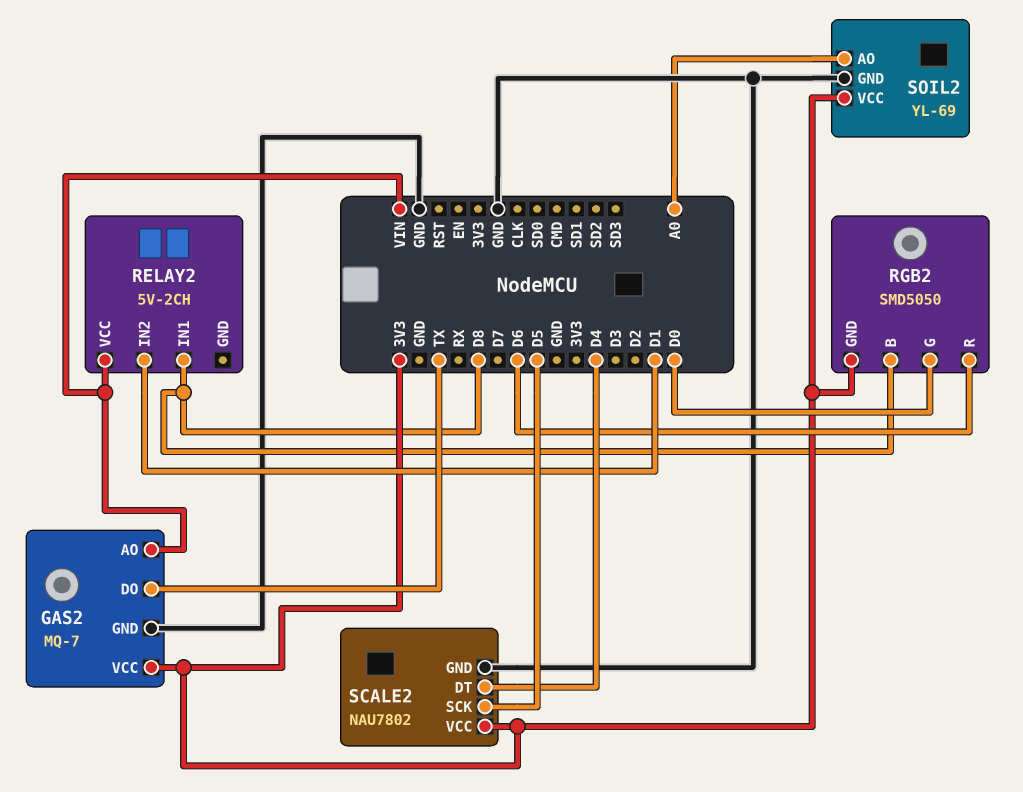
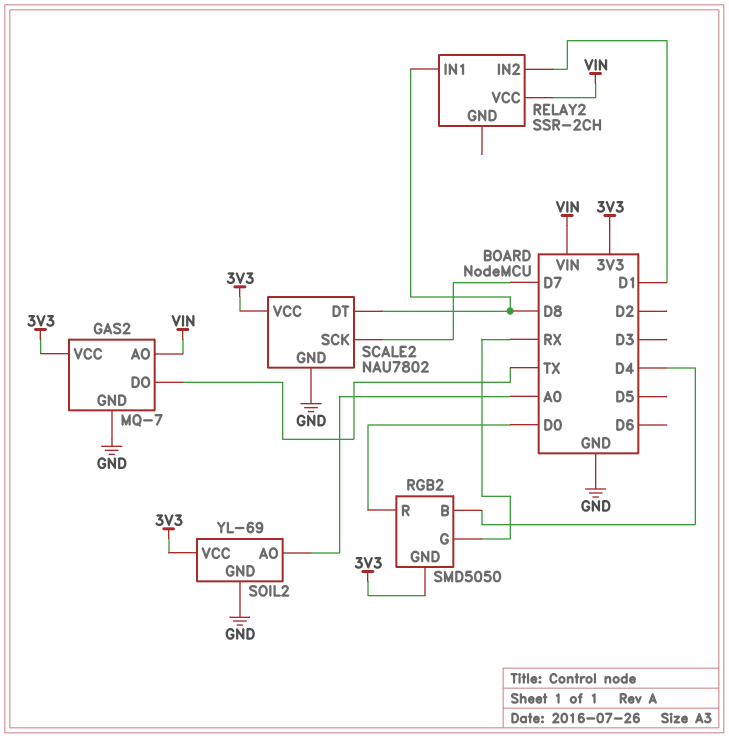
RELAY2: 5V-2CH -> SSR-2CH
RGB2 pin B: D8 -> D4
RGB2 pin G: D0 -> RX
RGB2 pin R: D6 -> D0
SCALE2 pin DT: D4 -> D8
SCALE2 pin SCK: D5 -> D7

